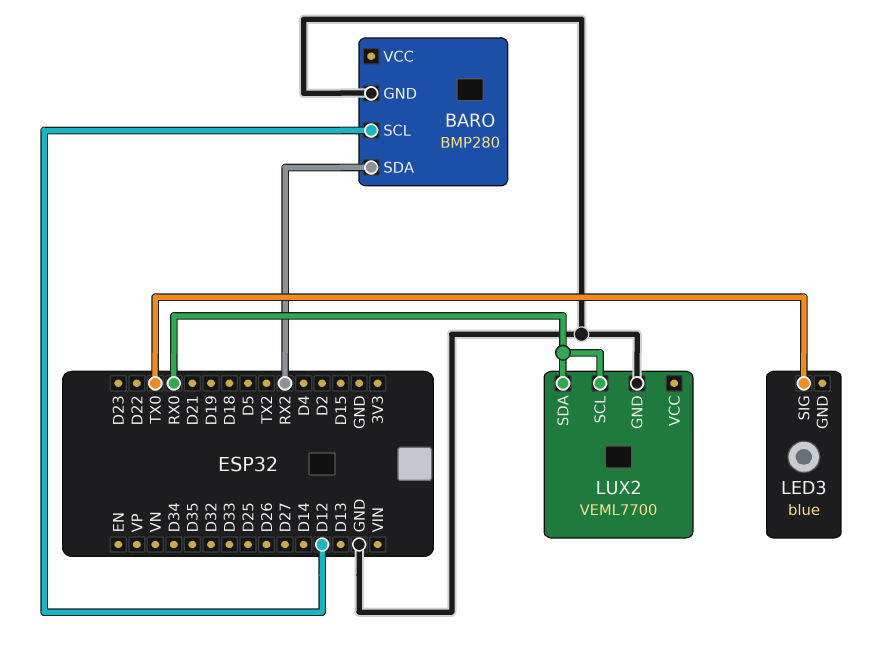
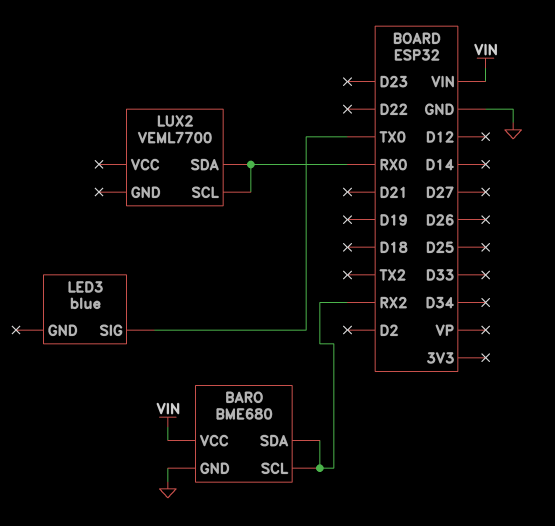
BARO: BMP280 -> BME680
BARO pin SCL: D12 -> RX2
BARO pin VCC: none -> VIN
LUX2 pin GND: GND -> none

